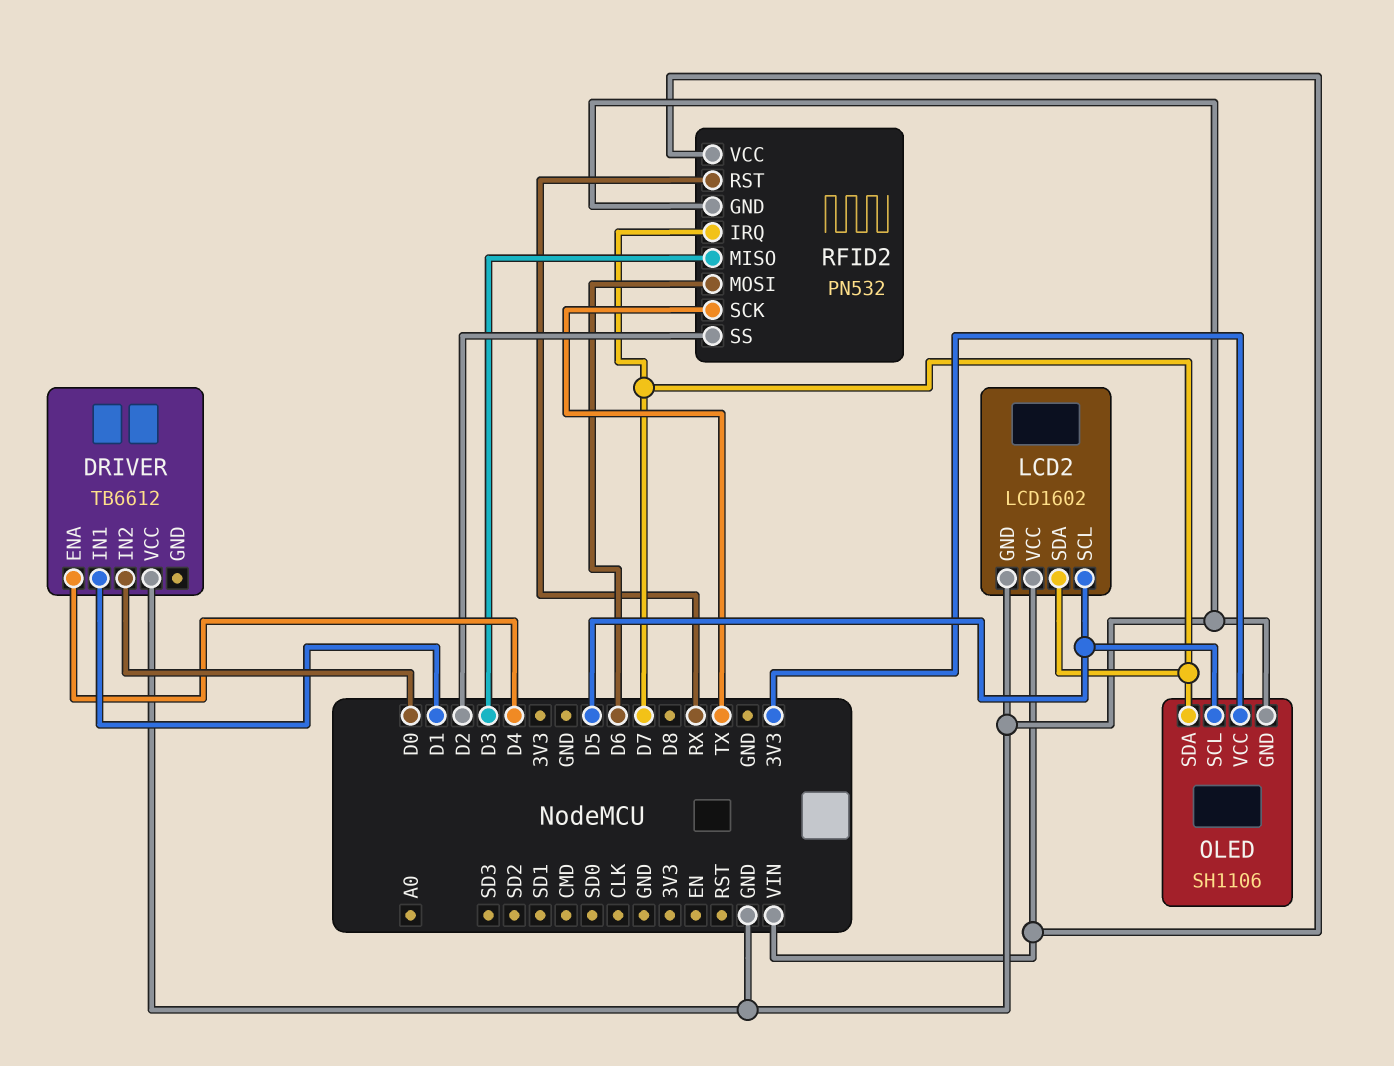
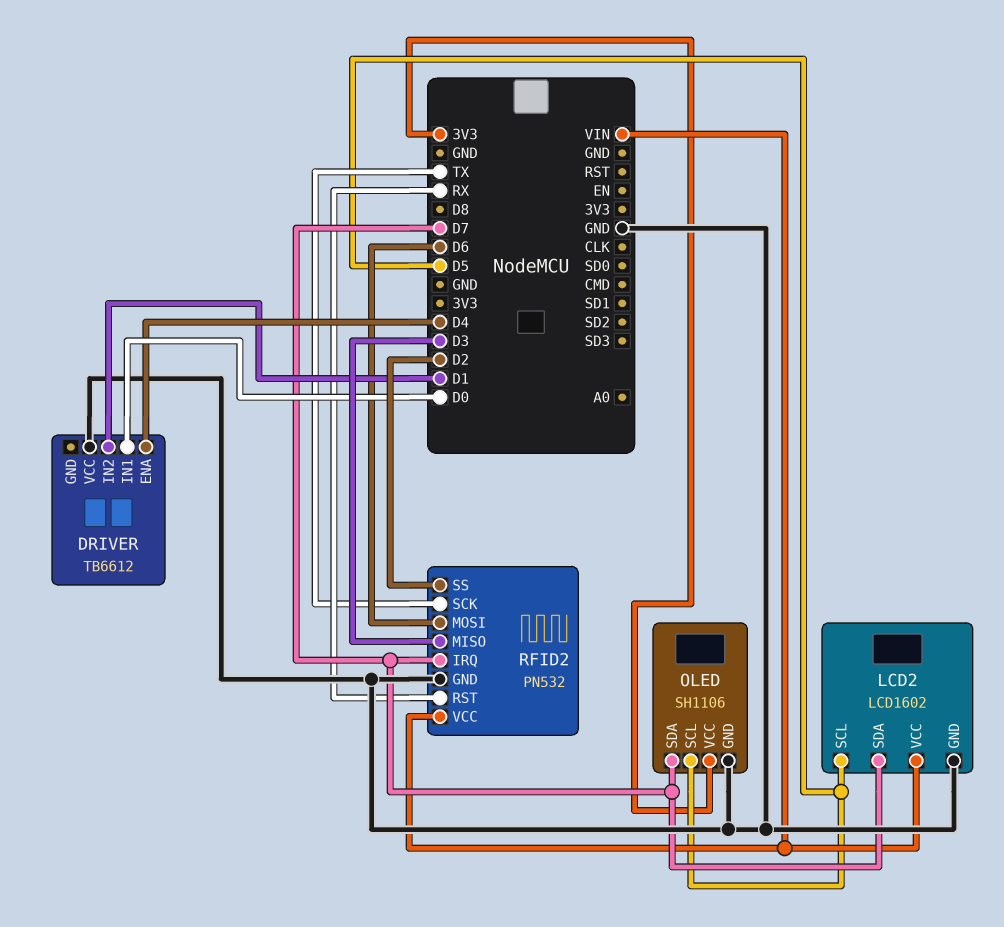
DRIVER pin IN1: D1 -> D0
DRIVER pin IN2: D0 -> D1

